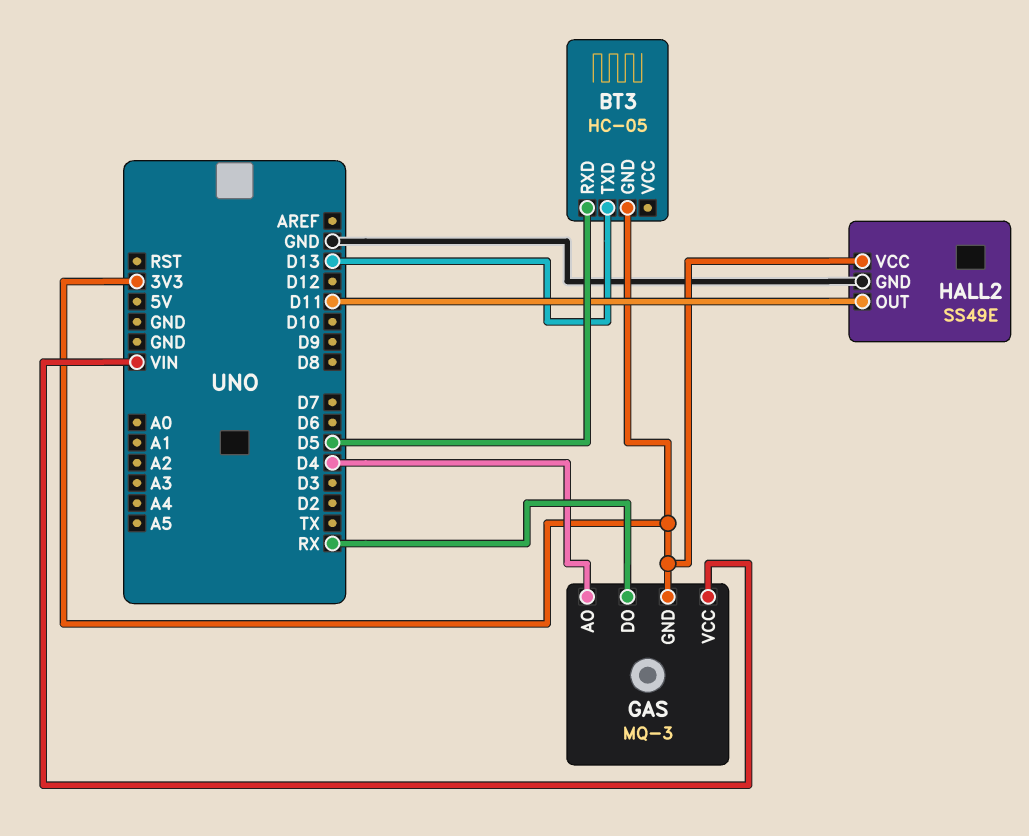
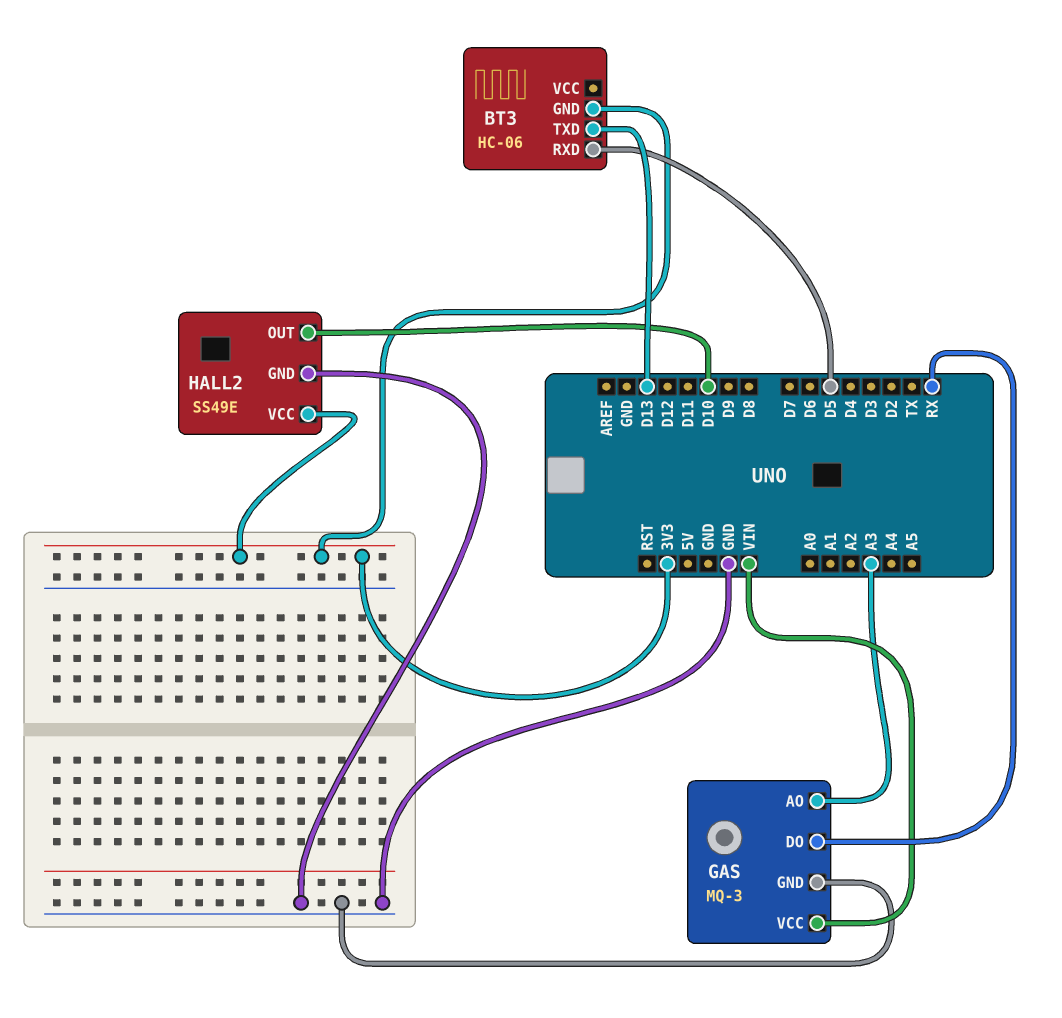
BT3: HC-05 -> HC-06
GAS pin AO: D4 -> A3
GAS pin GND: 3V3 -> GND
HALL2 pin OUT: D11 -> D10

